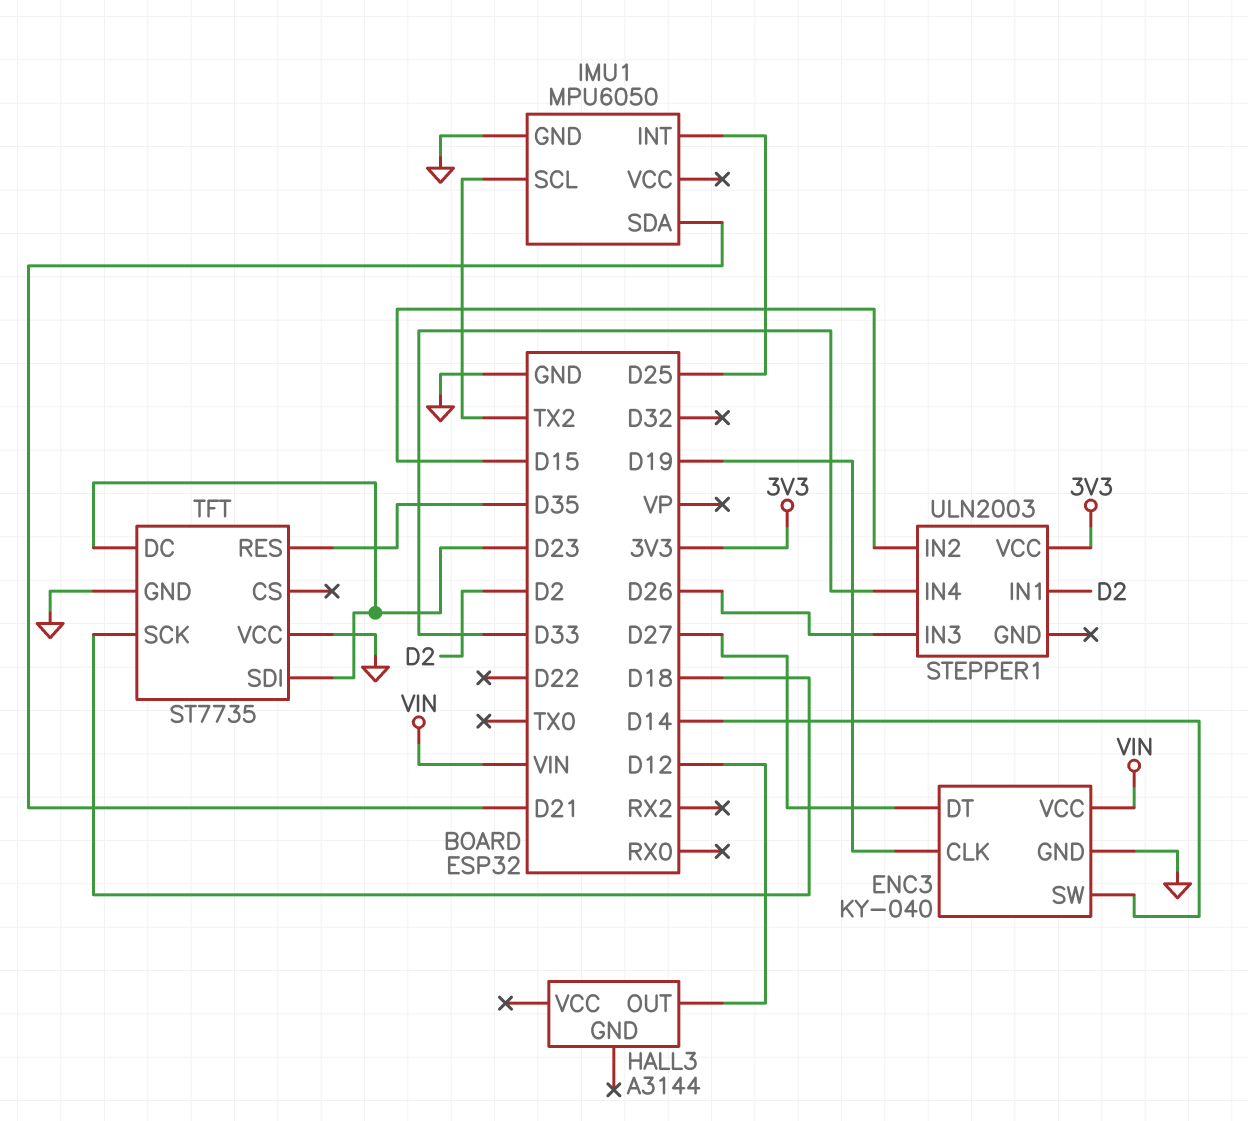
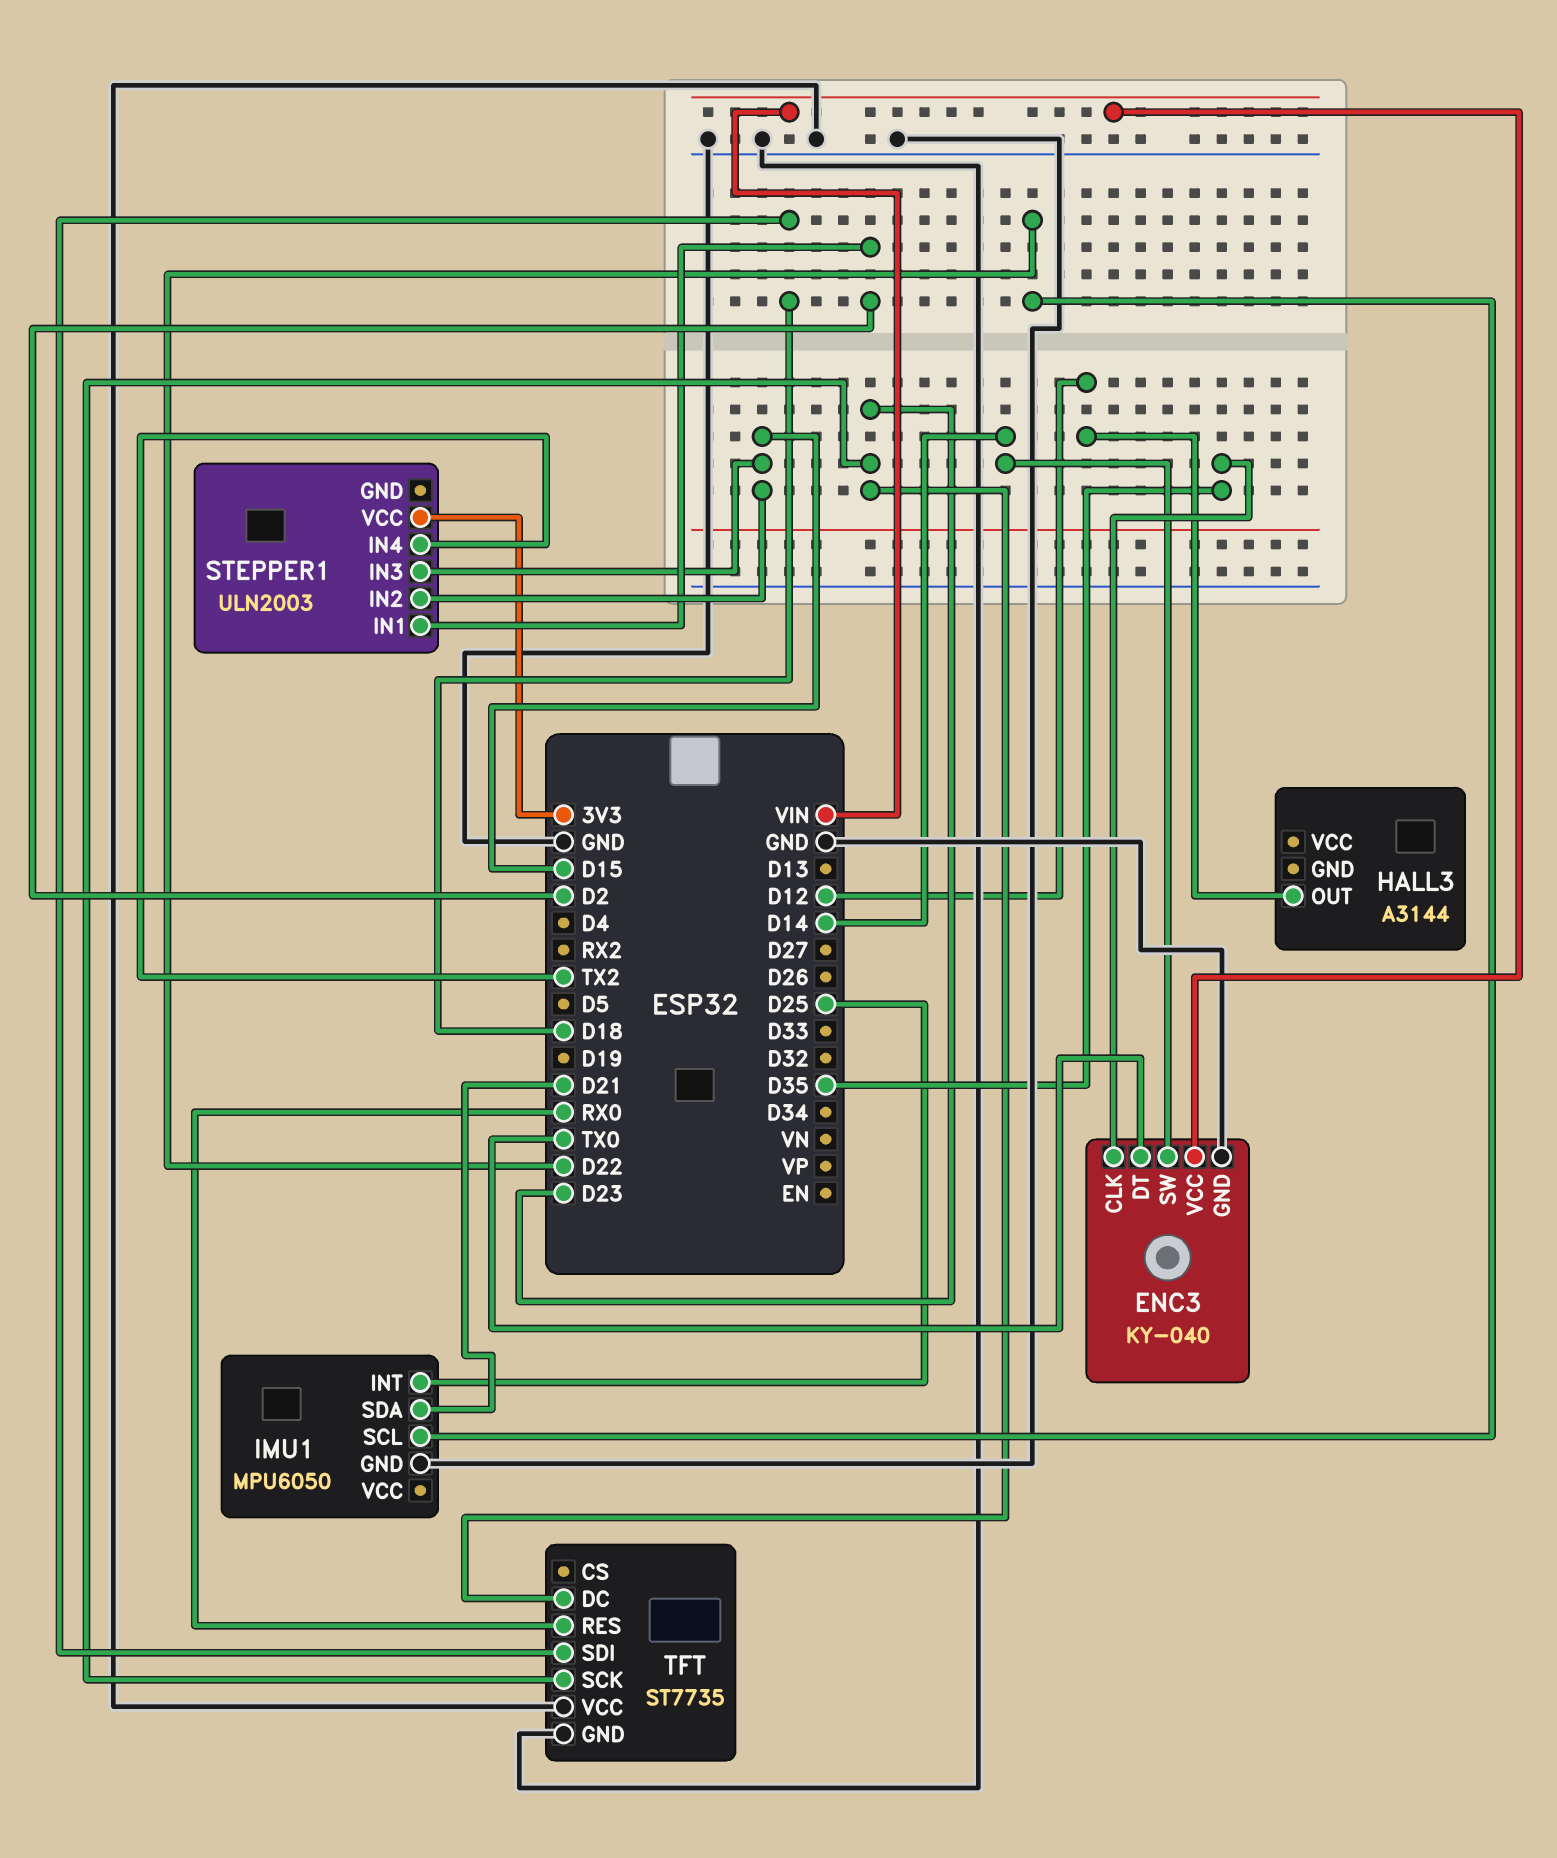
ENC3 pin CLK: D19 -> D35
ENC3 pin DT: D27 -> TX0
IMU1 pin SCL: TX2 -> D22
STEPPER1 pin IN3: D26 -> D15
STEPPER1 pin IN4: D33 -> TX2
TFT pin RES: D35 -> RX0
TFT pin SCK: D18 -> D23
TFT pin SDI: D23 -> D18

